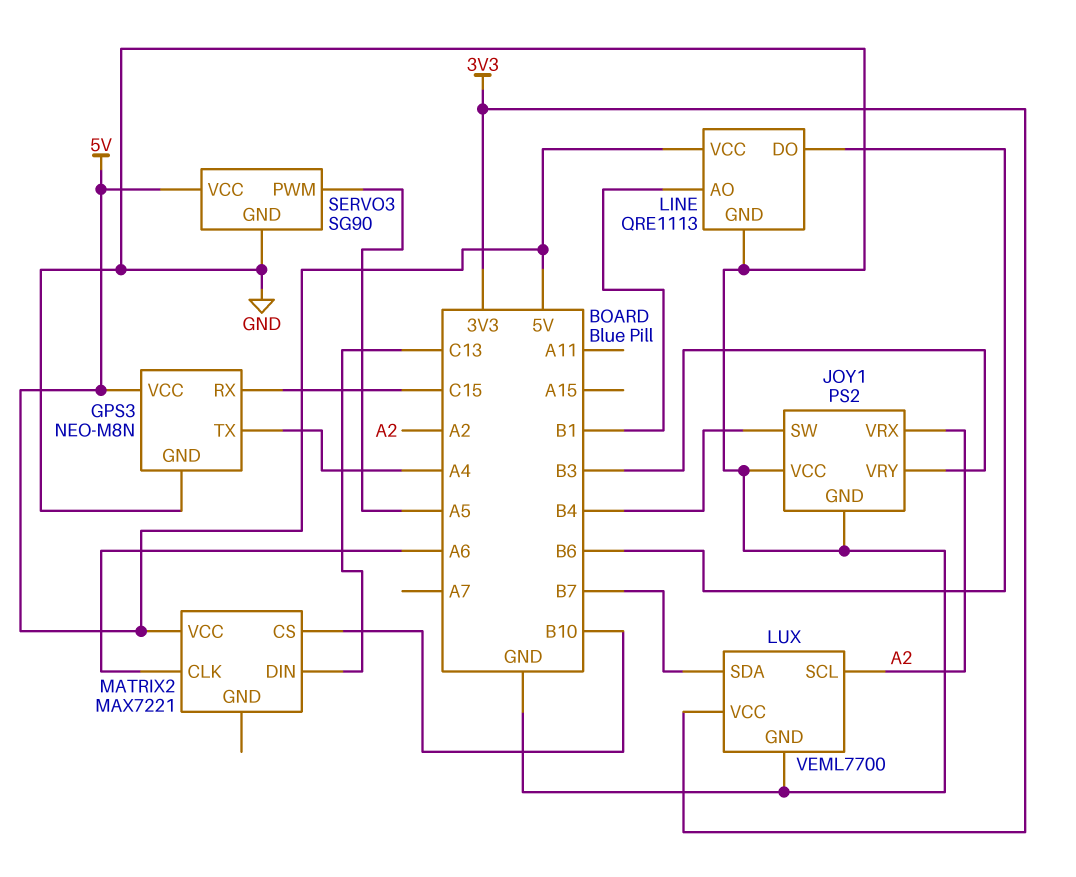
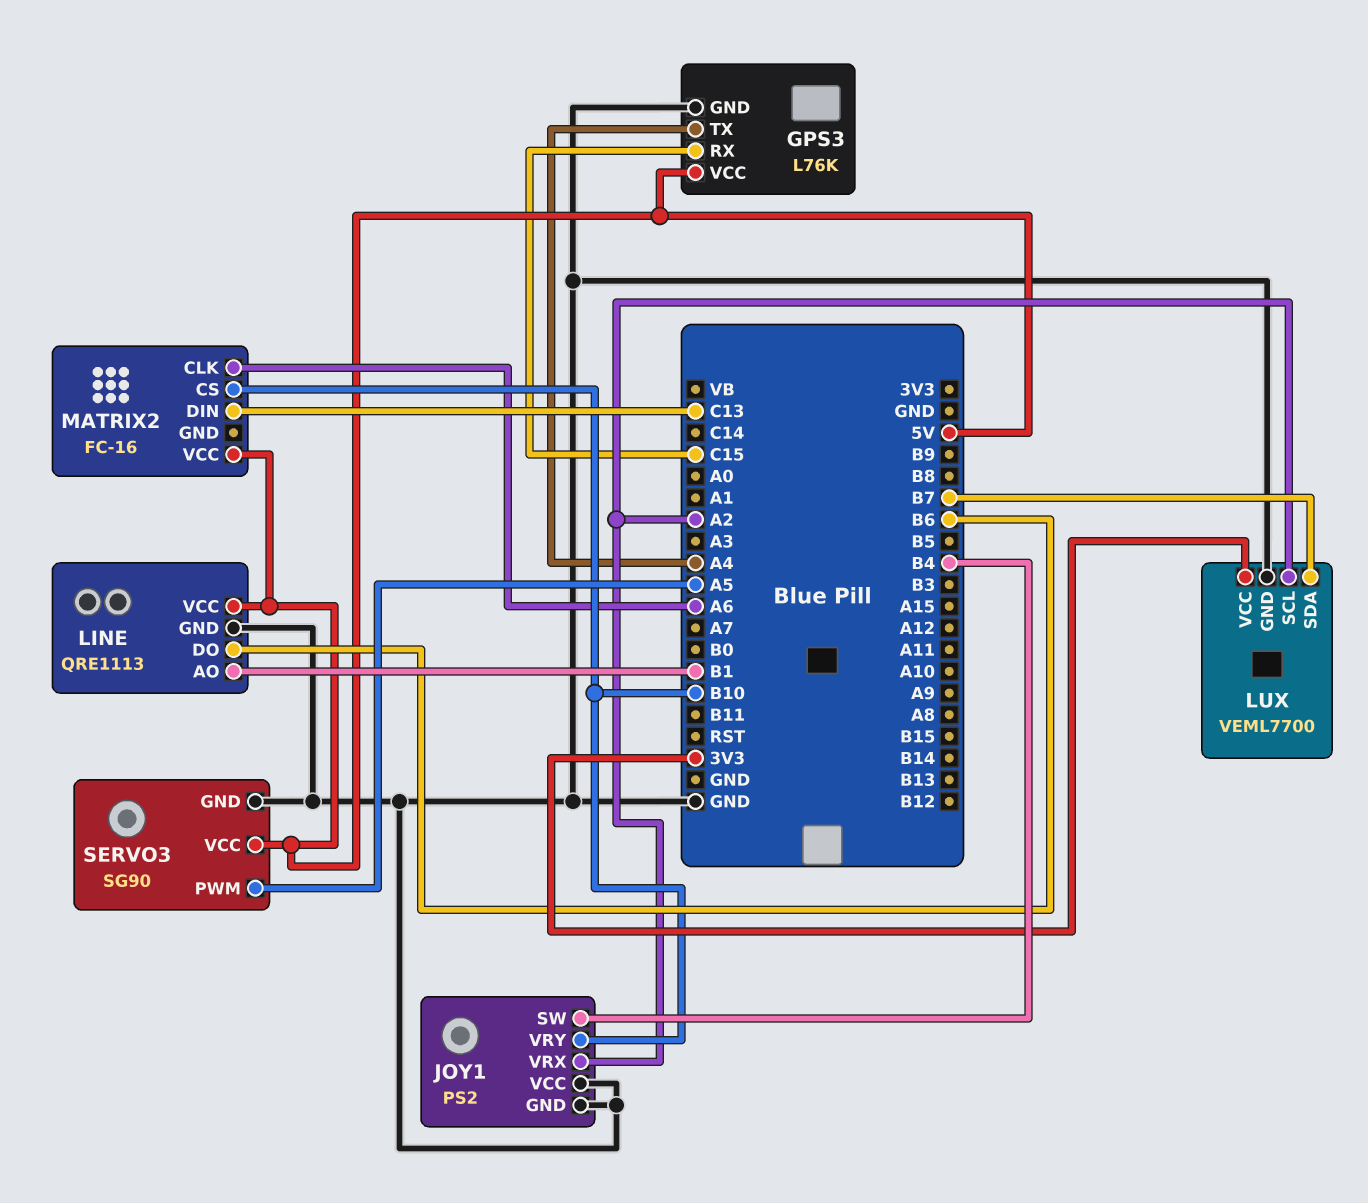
GPS3: NEO-M8N -> L76K
JOY1 pin VRY: B3 -> B10
MATRIX2: MAX7221 -> FC-16

